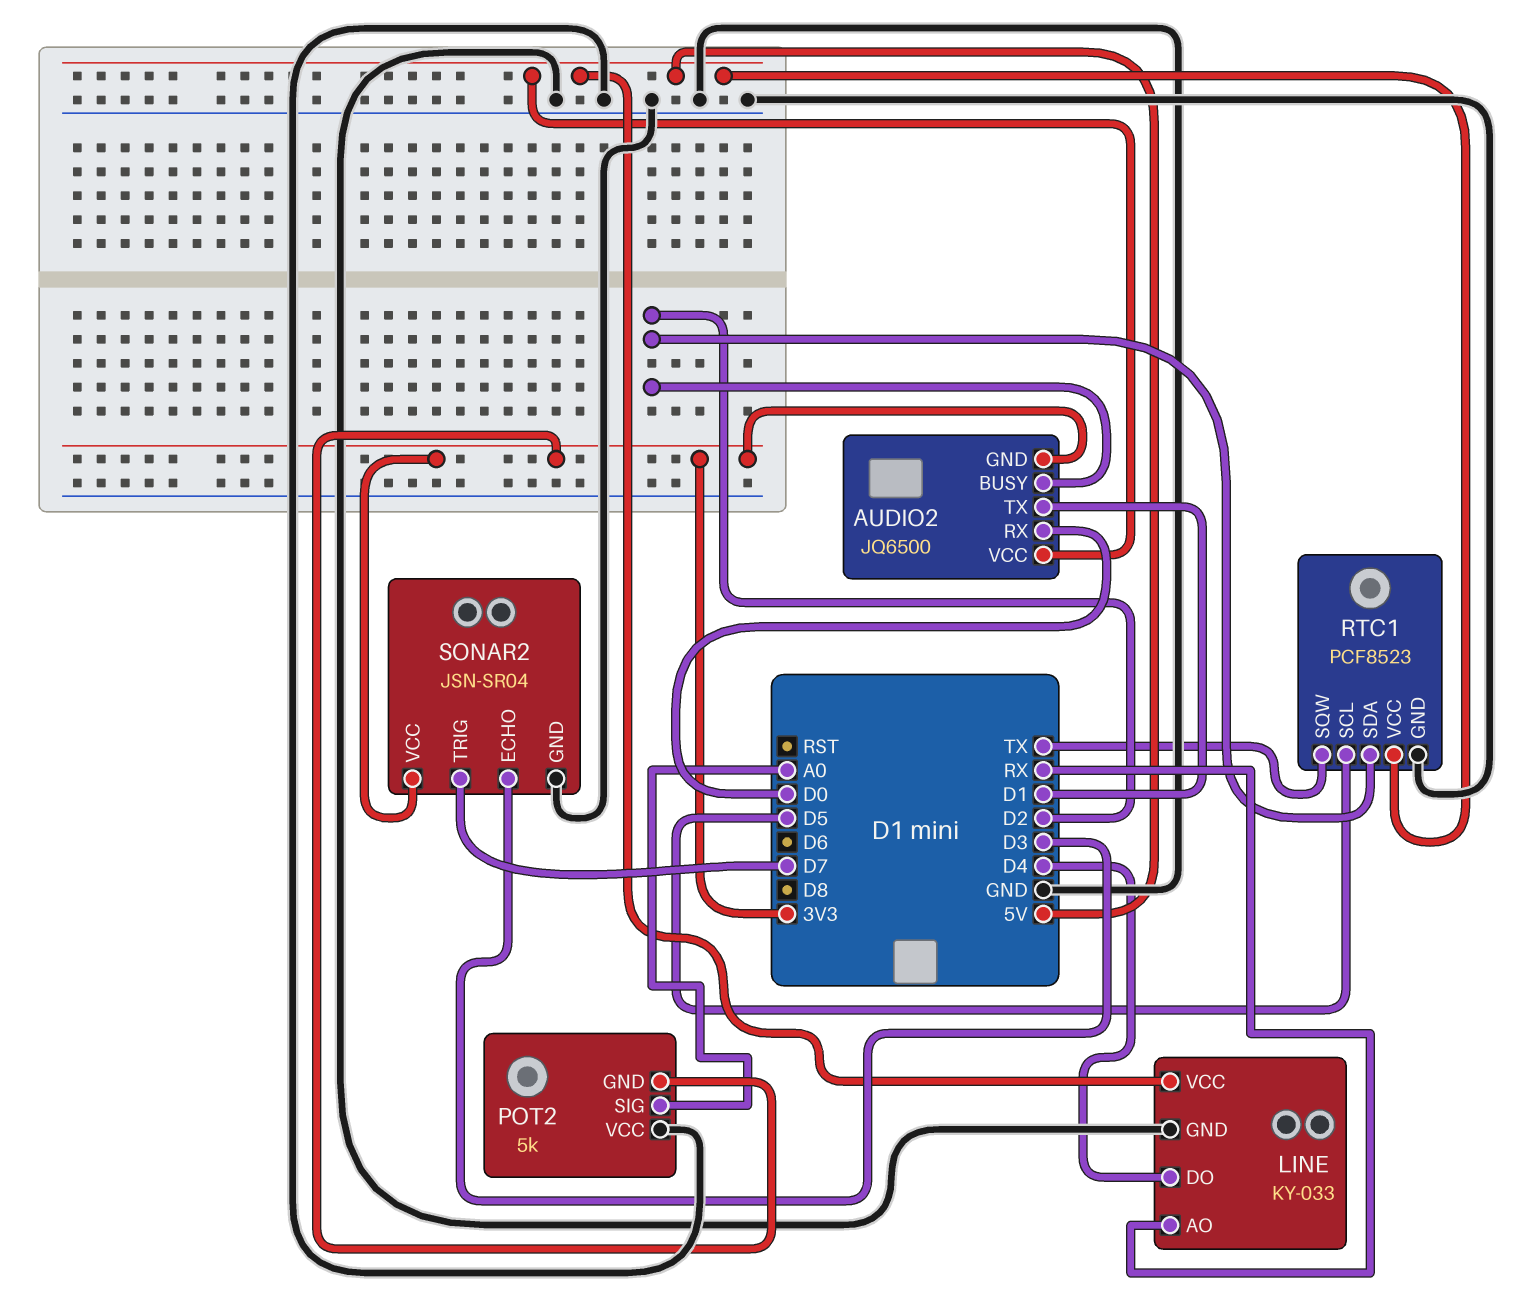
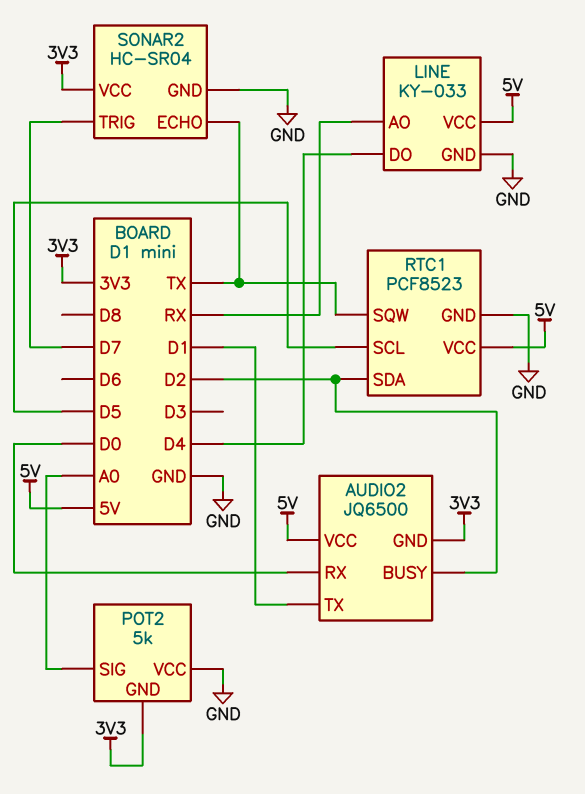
SONAR2: JSN-SR04 -> HC-SR04
SONAR2 pin ECHO: D3 -> TX

